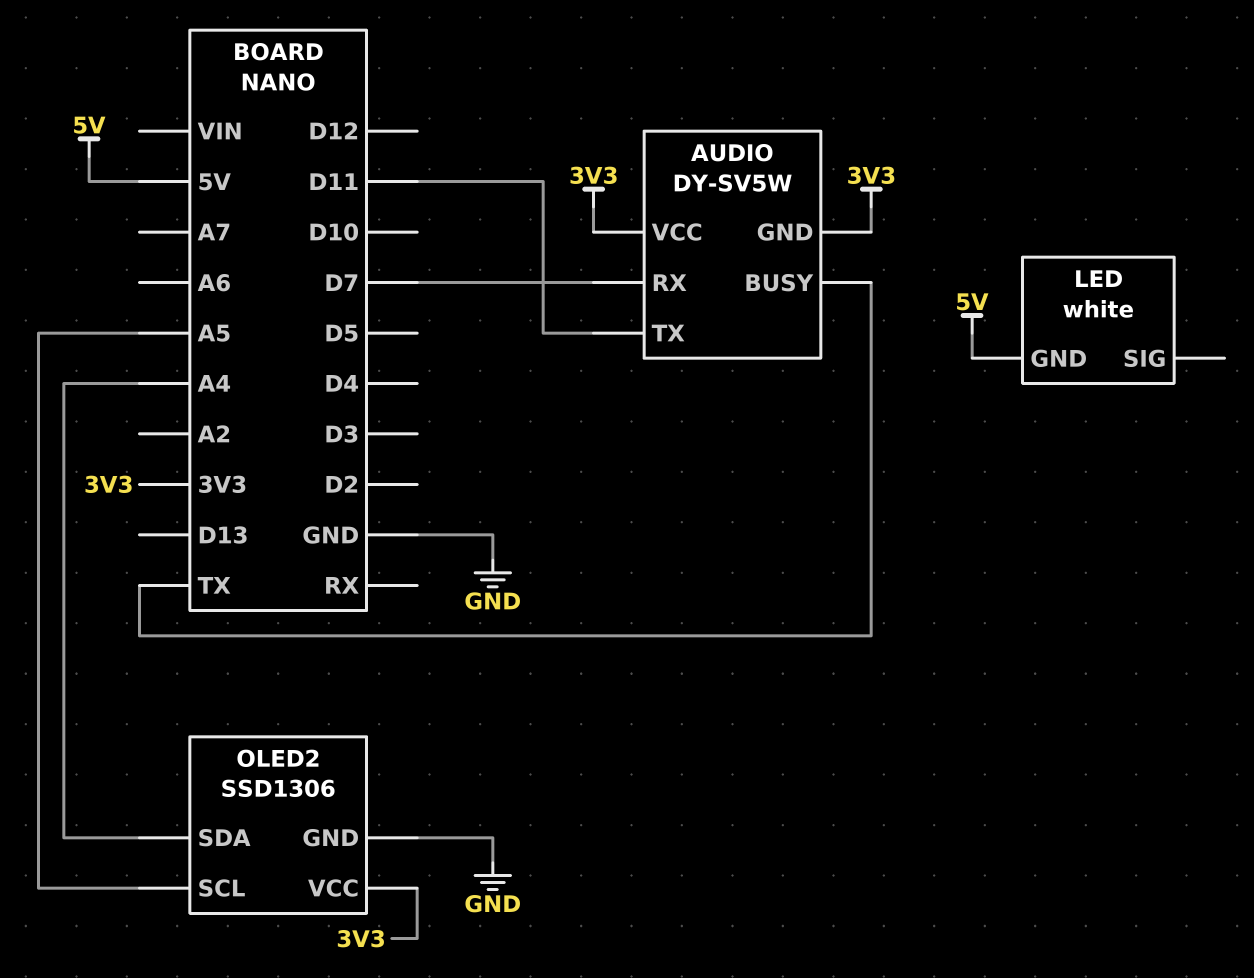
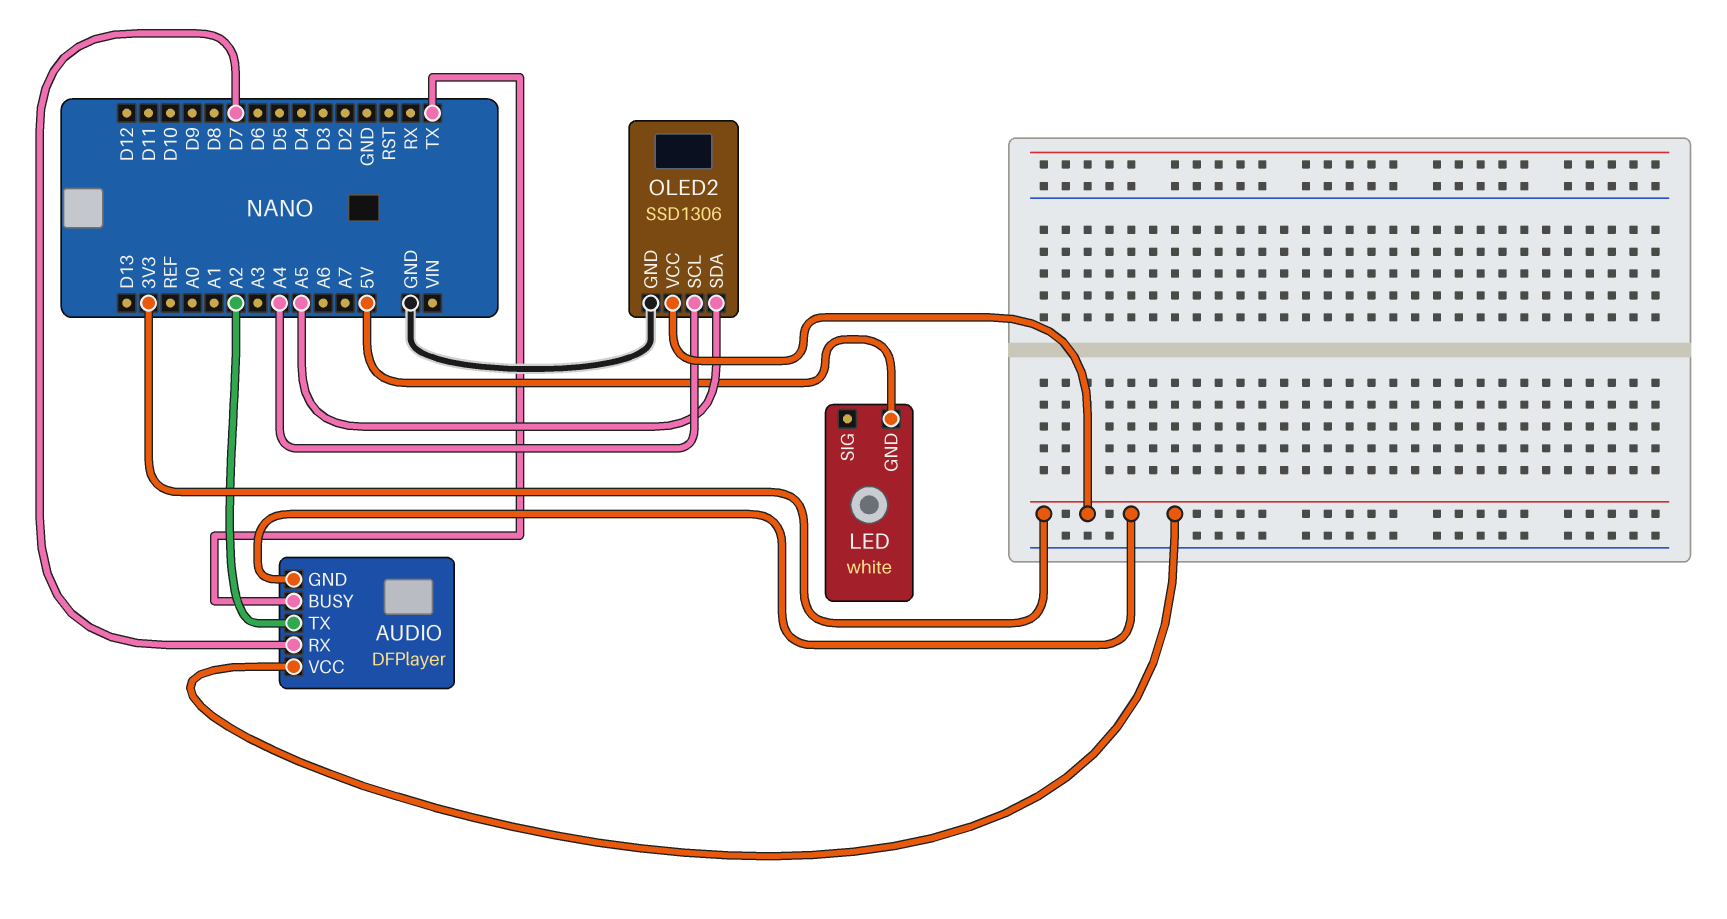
AUDIO: DY-SV5W -> DFPlayer
AUDIO pin TX: D11 -> A2
OLED2 pin SCL: A5 -> A4
OLED2 pin SDA: A4 -> A5

